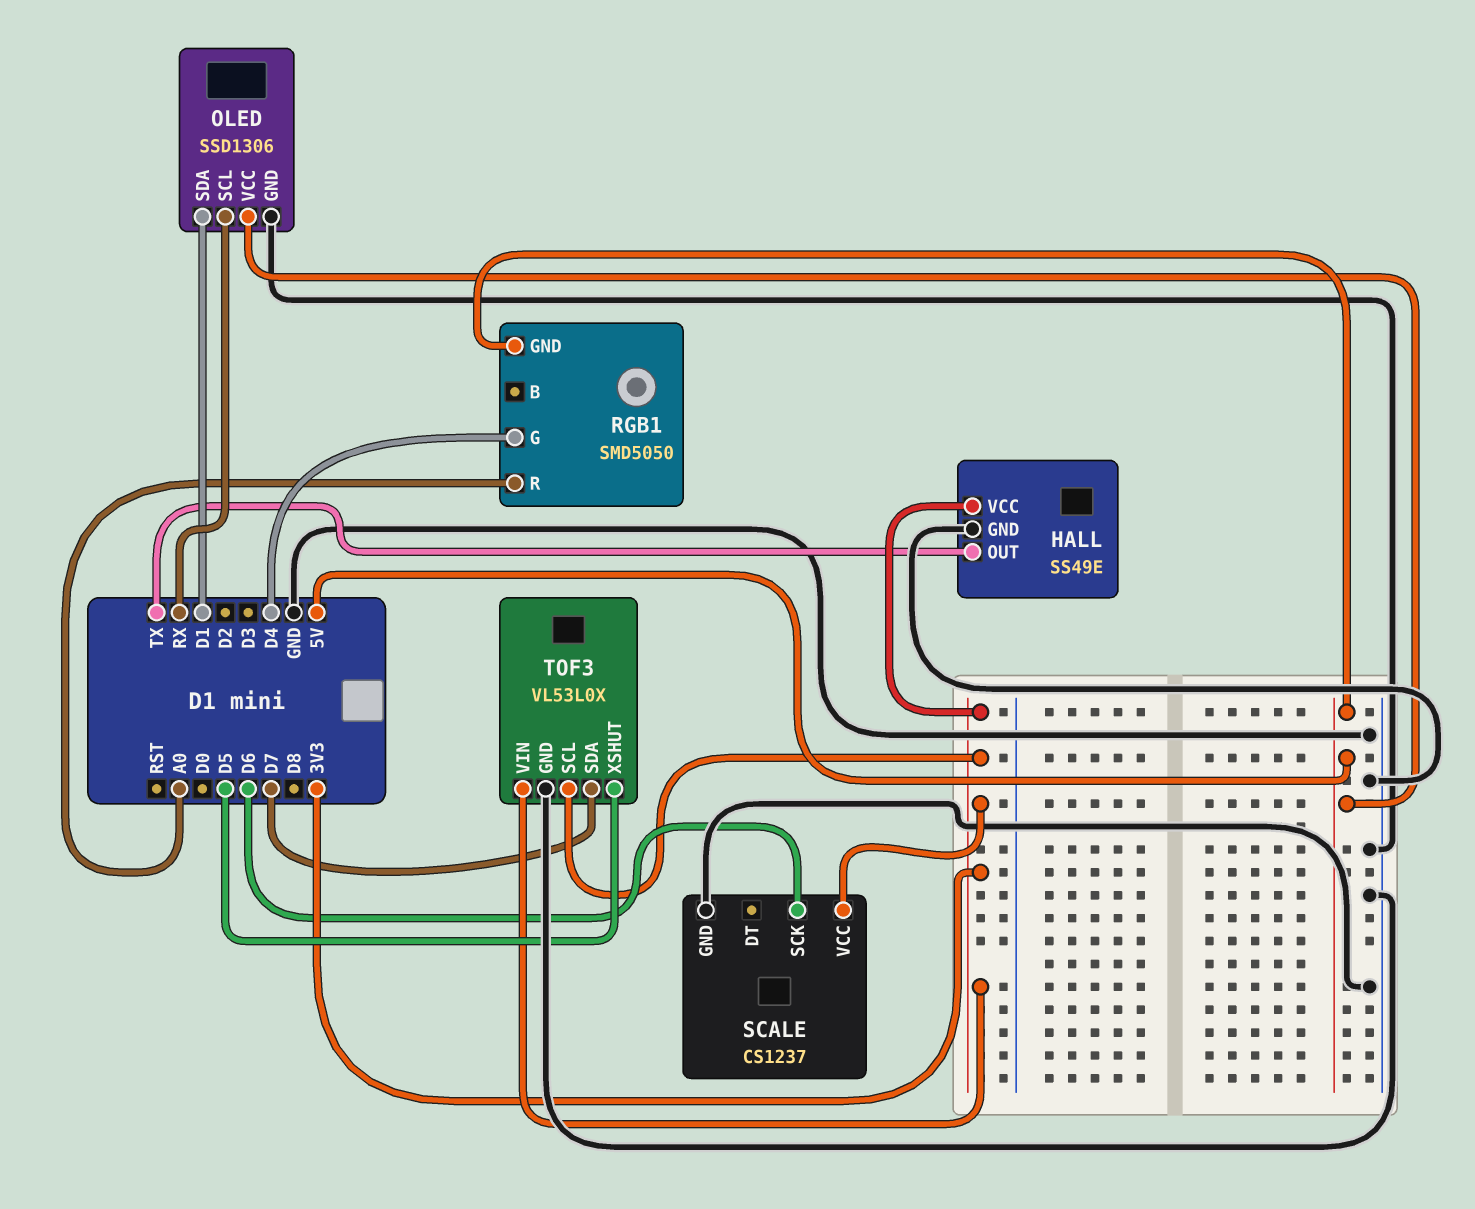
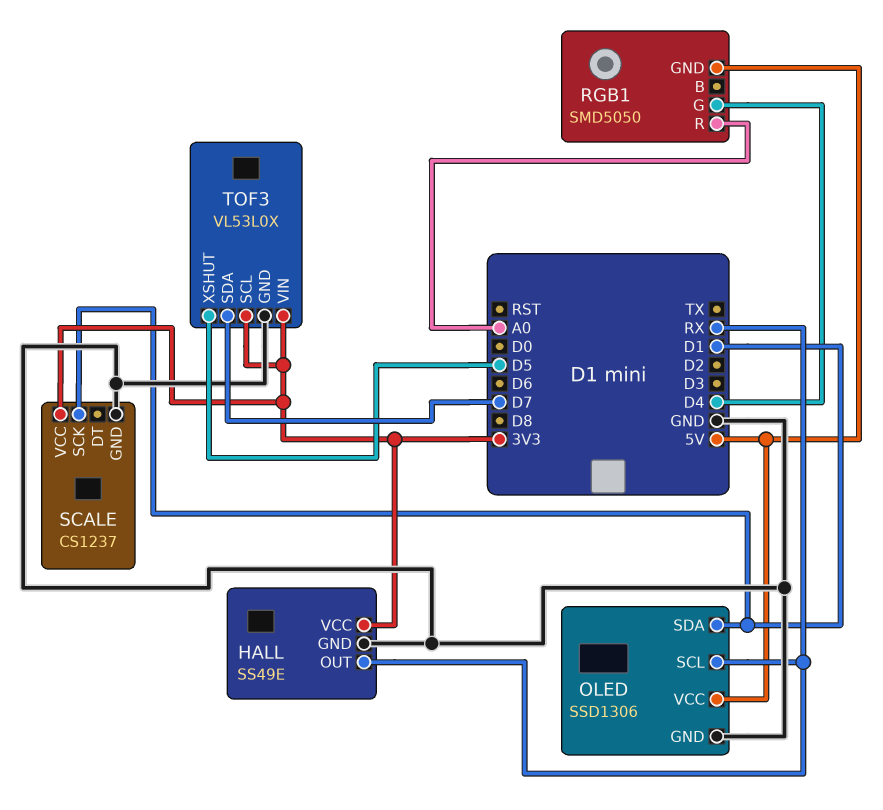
HALL pin OUT: TX -> RX
SCALE pin SCK: D6 -> D1

